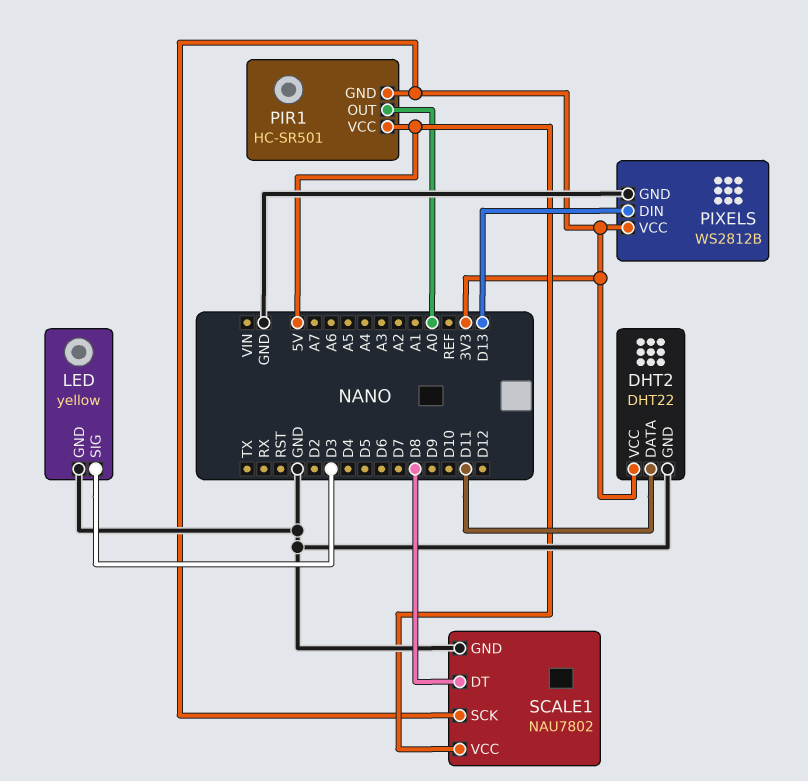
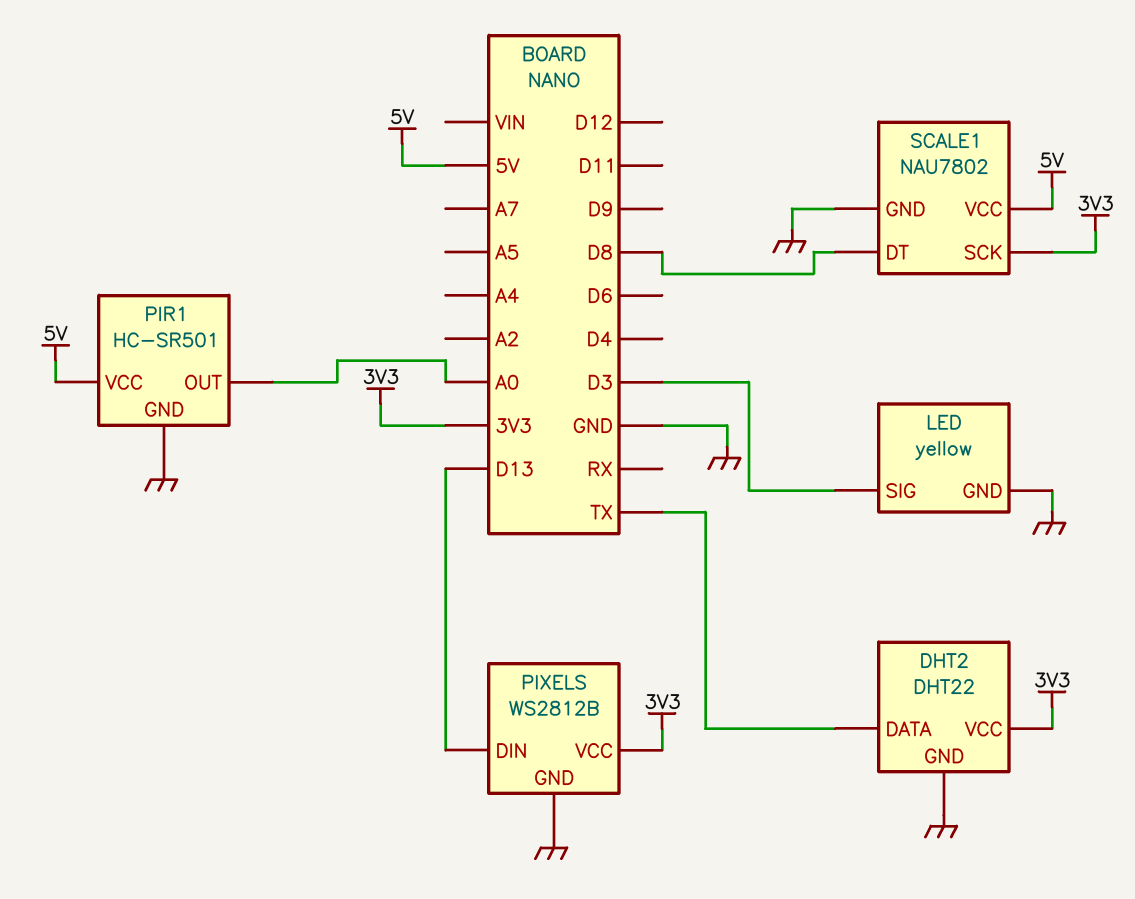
DHT2 pin DATA: D11 -> TX
PIR1 pin GND: 3V3 -> GND

